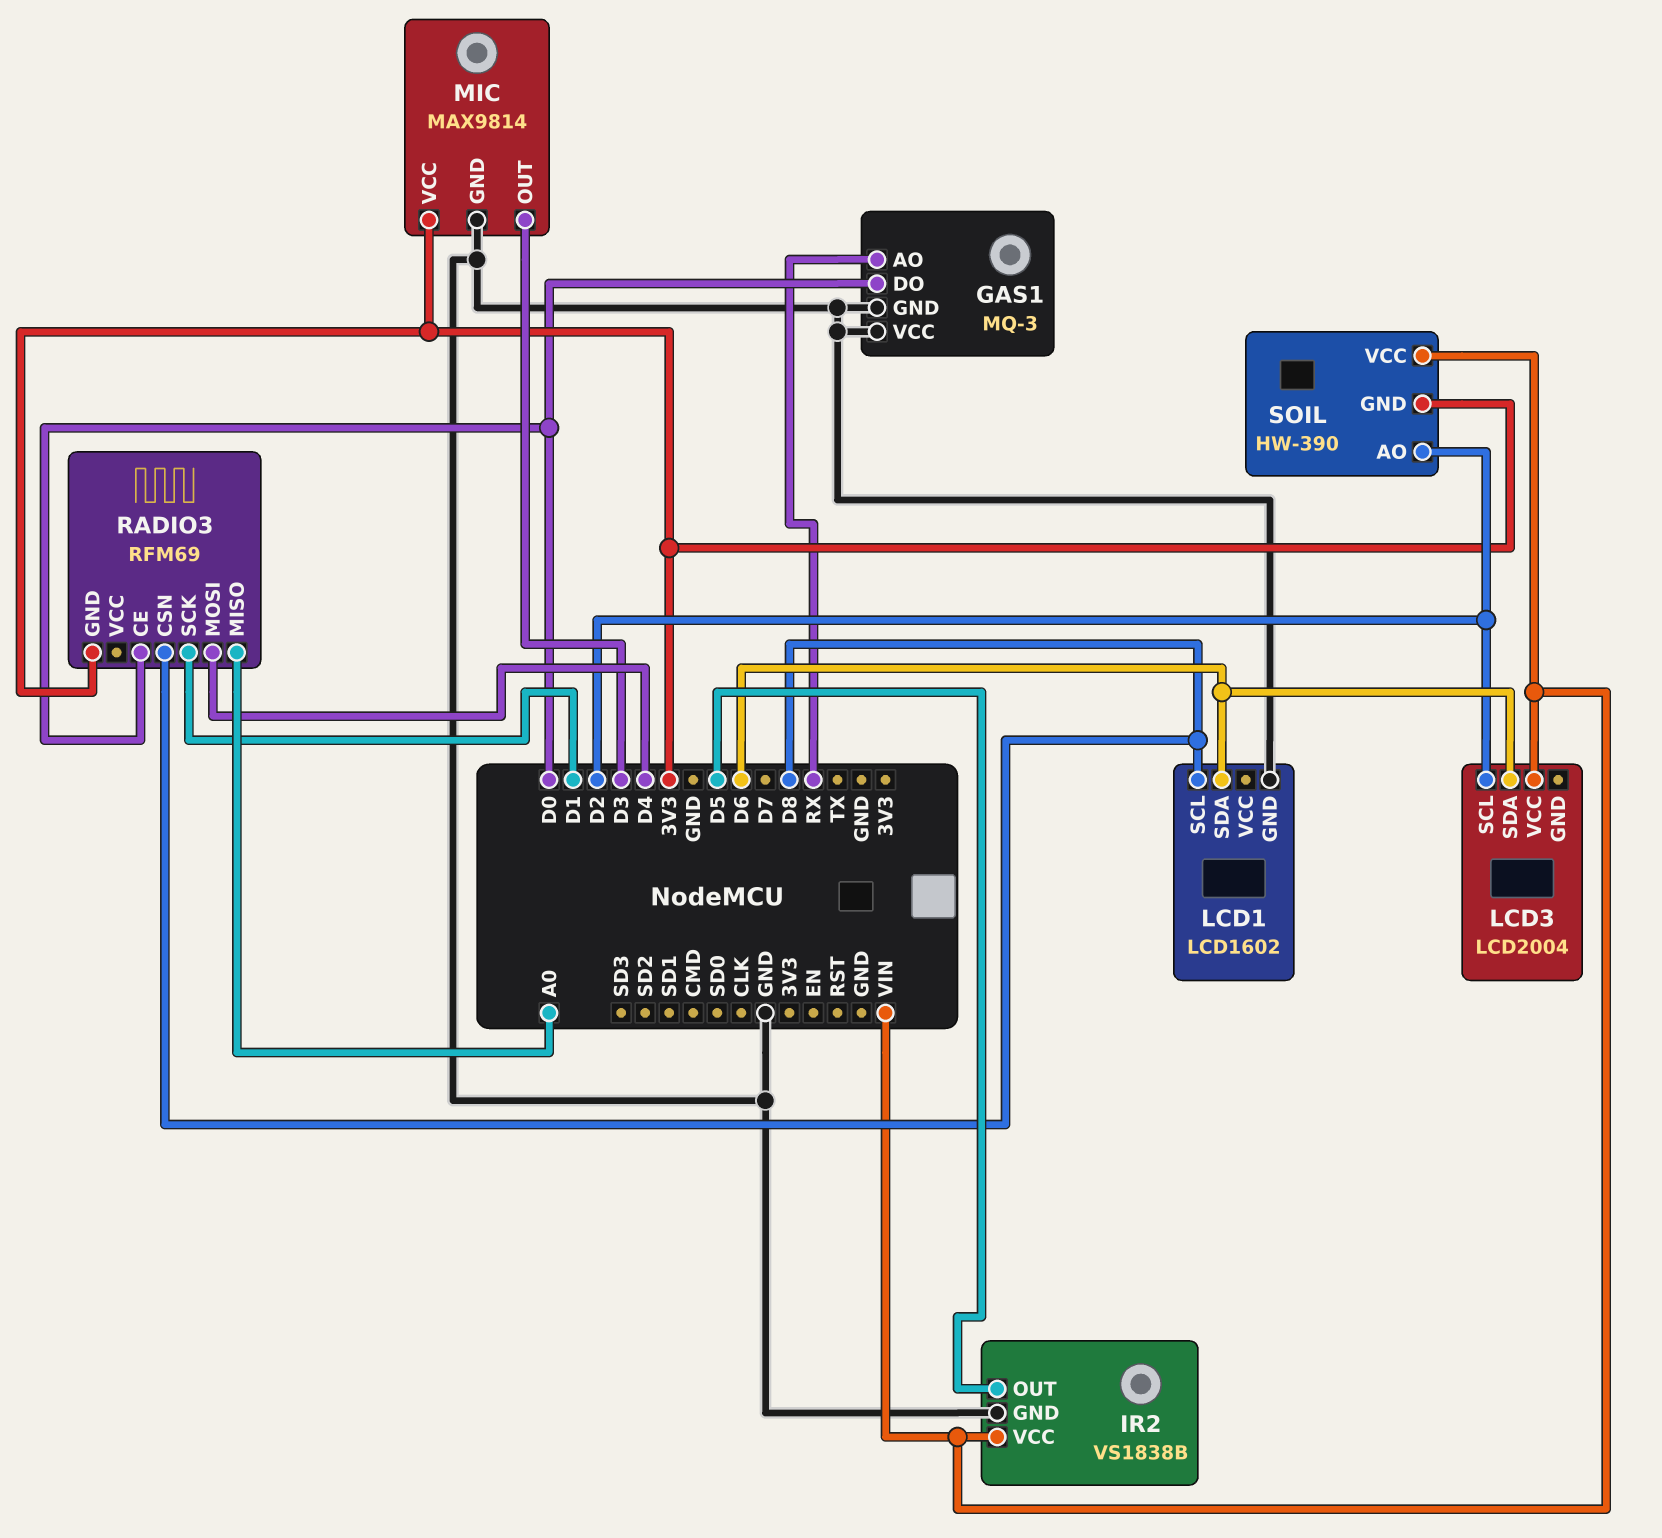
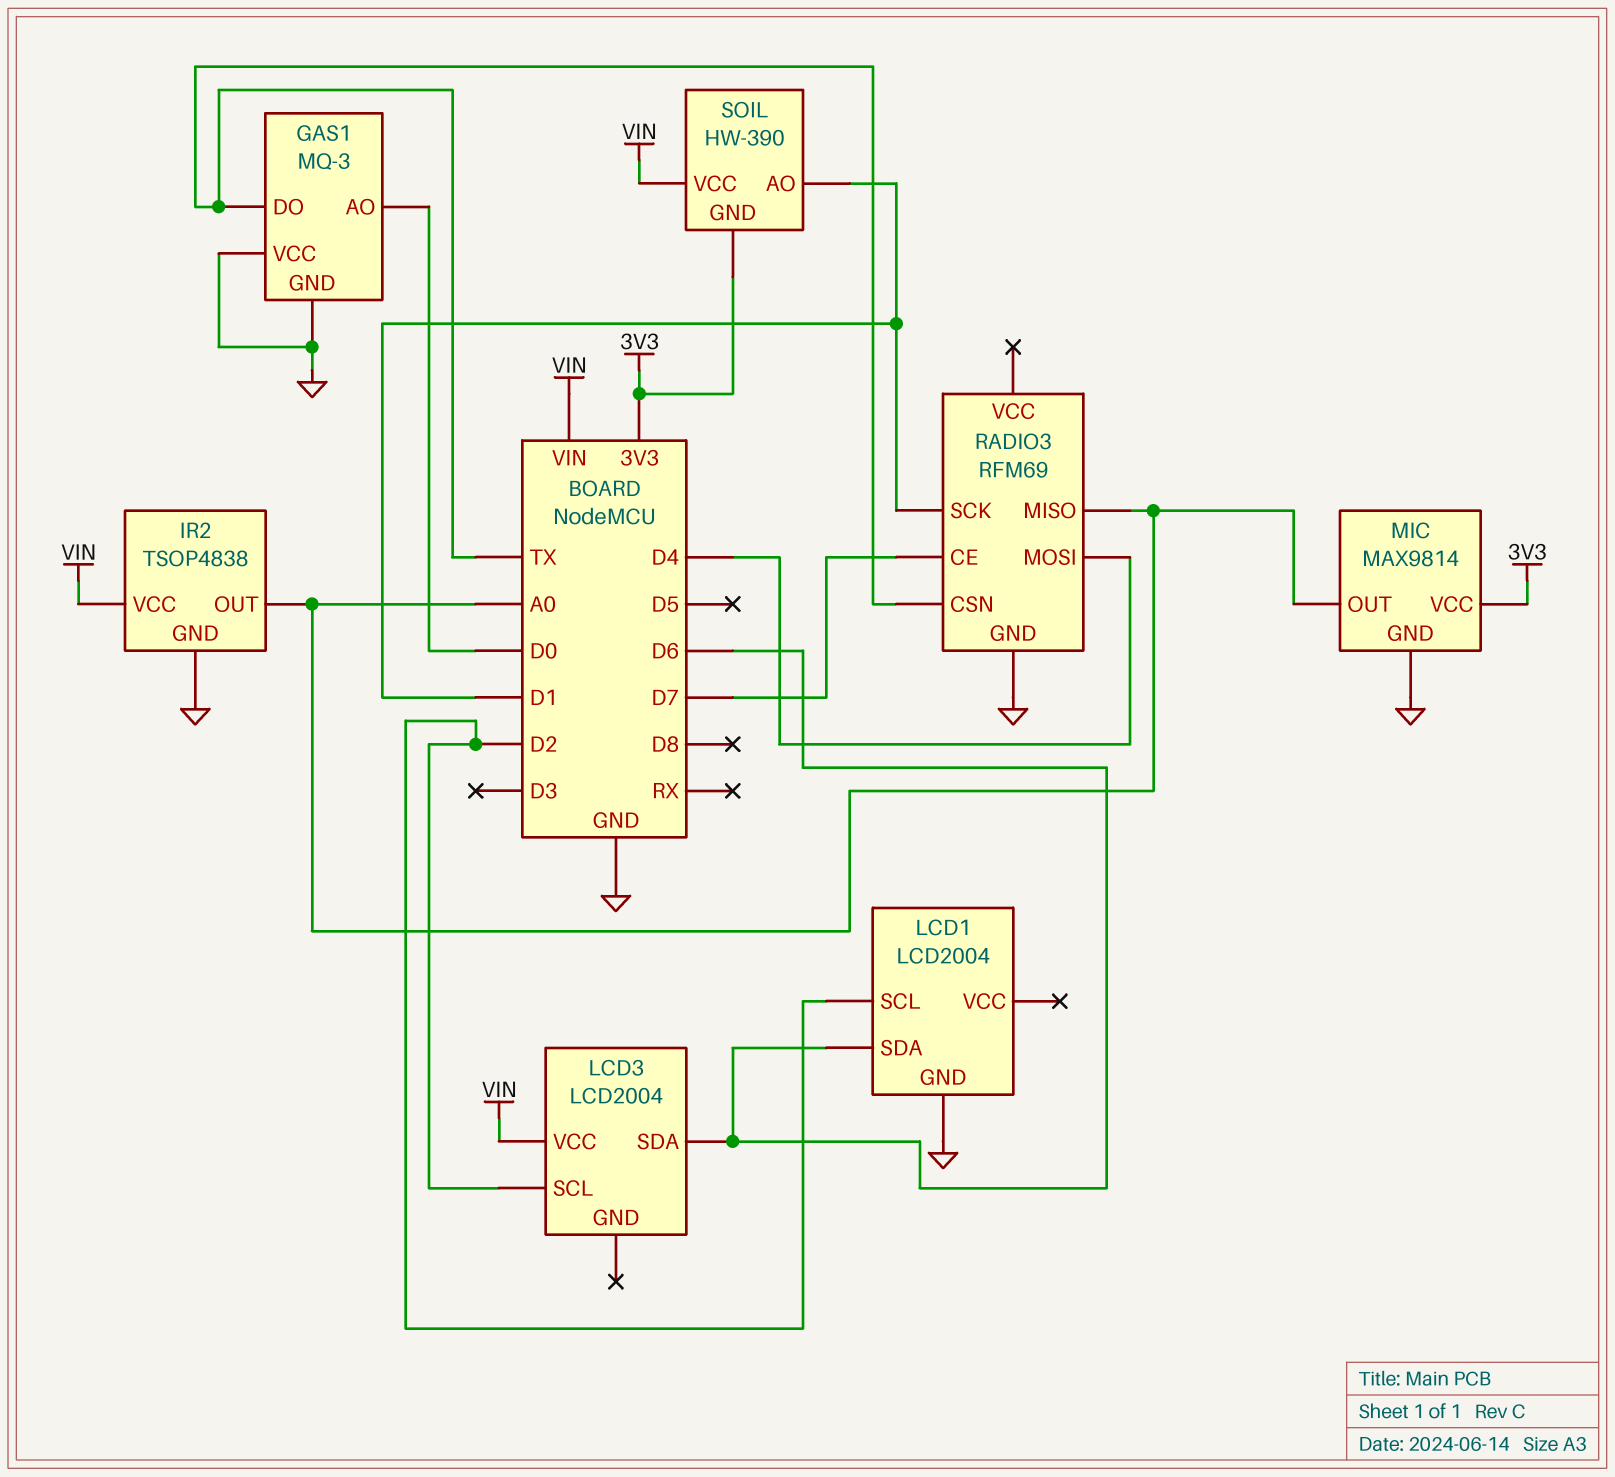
GAS1 pin AO: RX -> D0
GAS1 pin DO: D0 -> TX
IR2: VS1838B -> TSOP4838
IR2 pin OUT: D5 -> A0
LCD1: LCD1602 -> LCD2004
LCD1 pin SCL: D8 -> D2
MIC pin OUT: D3 -> A0
RADIO3 pin CE: D0 -> D7
RADIO3 pin CSN: D8 -> TX
RADIO3 pin GND: 3V3 -> GND
SOIL pin AO: D2 -> D1

